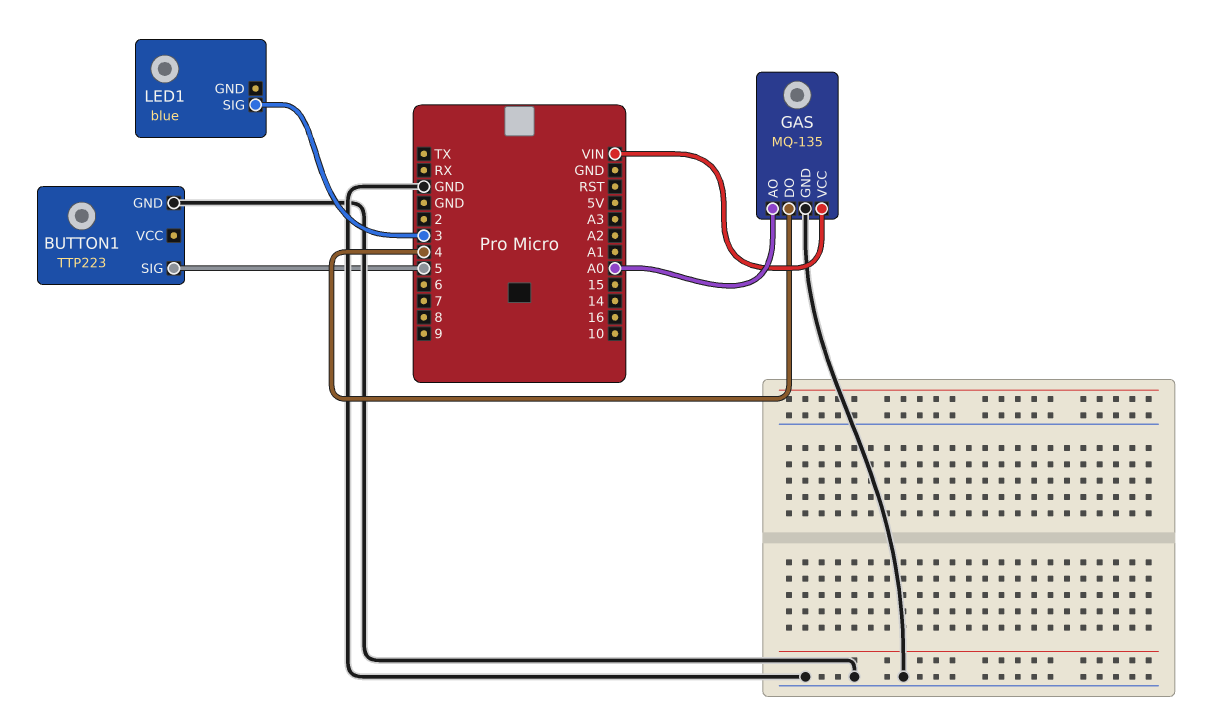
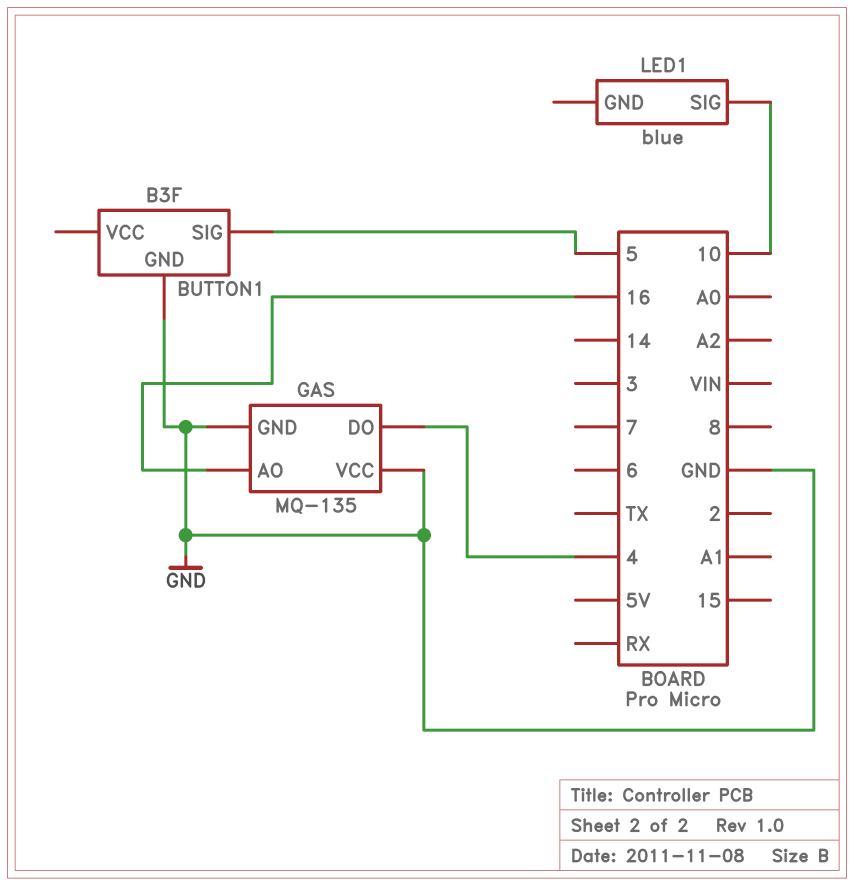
BUTTON1: TTP223 -> B3F
GAS pin AO: A0 -> 16
GAS pin VCC: VIN -> GND
LED1 pin SIG: 3 -> 10

